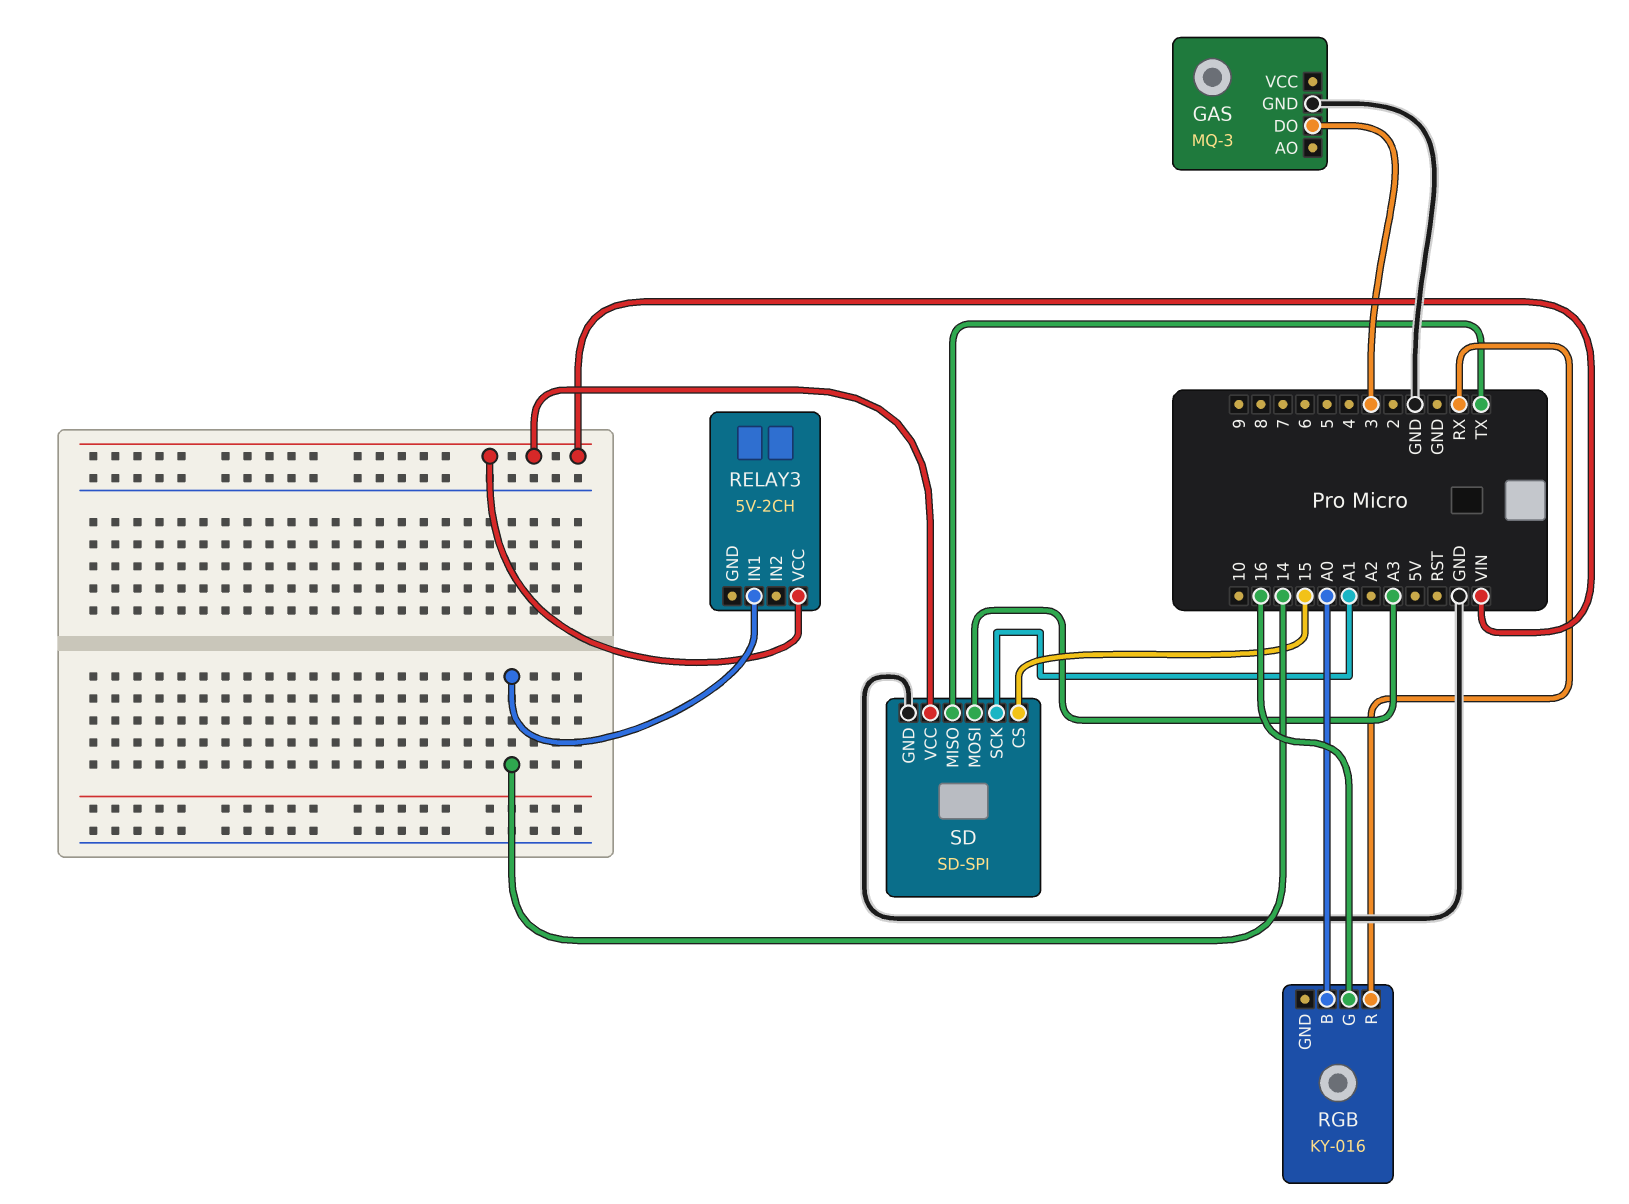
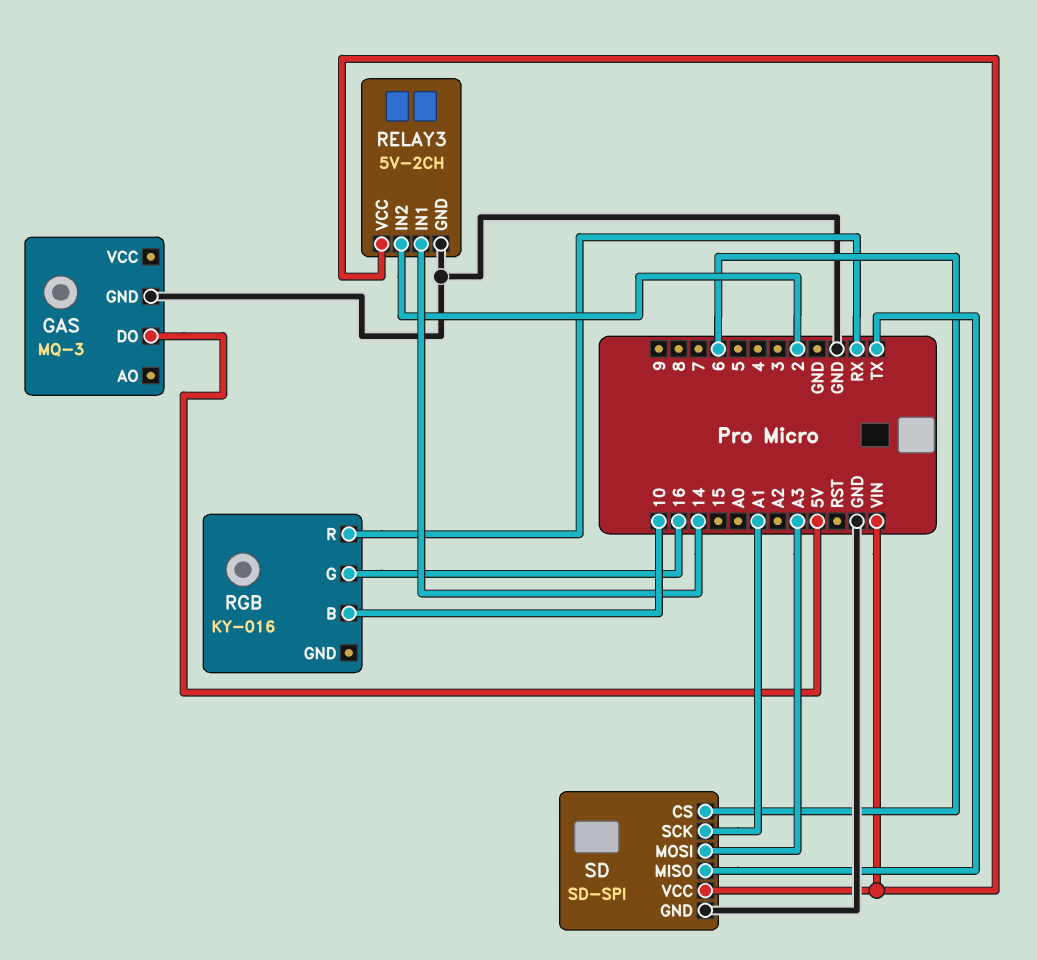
GAS pin DO: 3 -> 5V
RELAY3 pin GND: none -> GND
RELAY3 pin IN2: none -> 2
RGB pin B: A0 -> 10
SD pin CS: 15 -> 6

